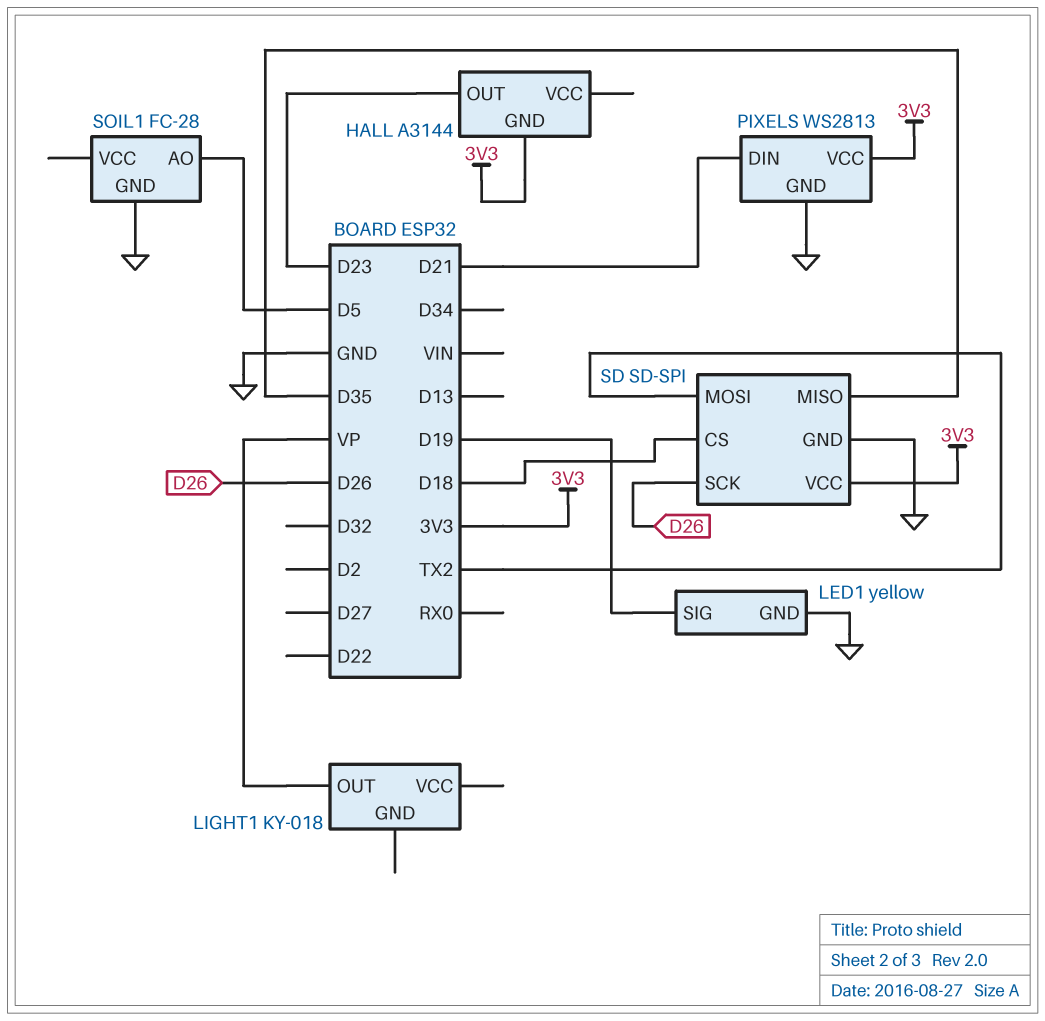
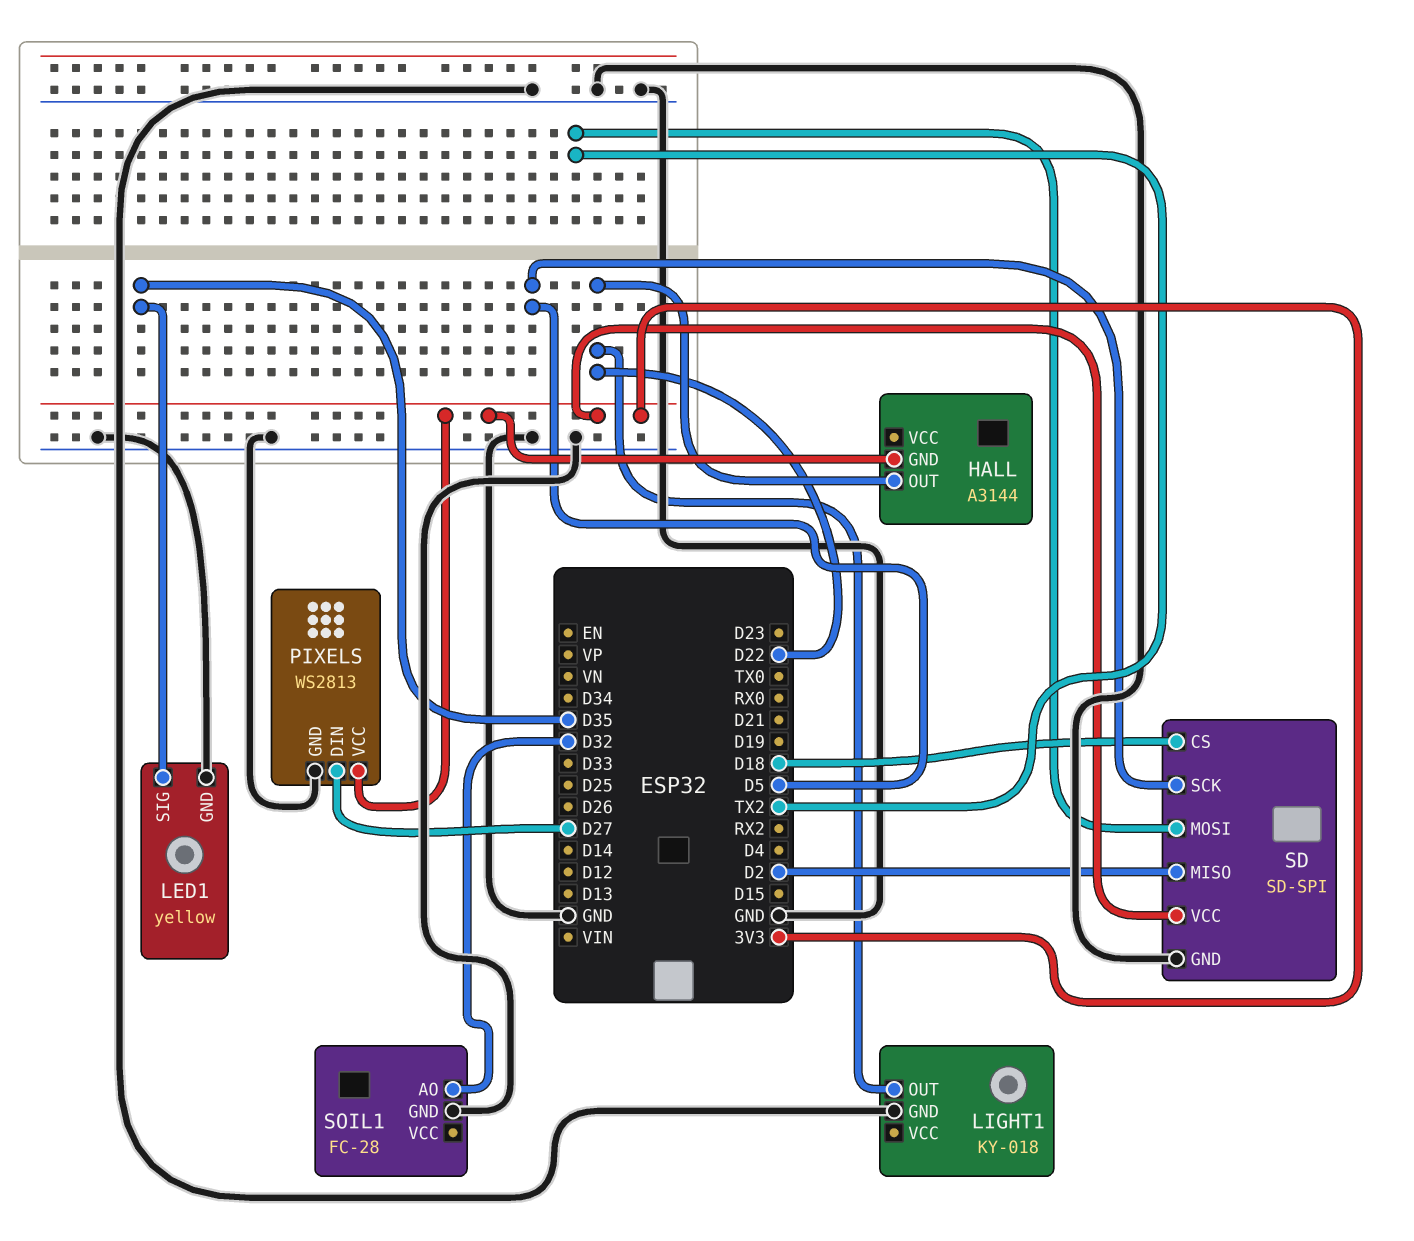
HALL pin OUT: D23 -> D22
LED1 pin SIG: D19 -> D35
LIGHT1 pin GND: none -> GND
LIGHT1 pin OUT: VP -> D22
PIXELS pin DIN: D21 -> D27
SD pin MISO: D35 -> D2
SD pin SCK: D26 -> D5
SOIL1 pin AO: D5 -> D32

